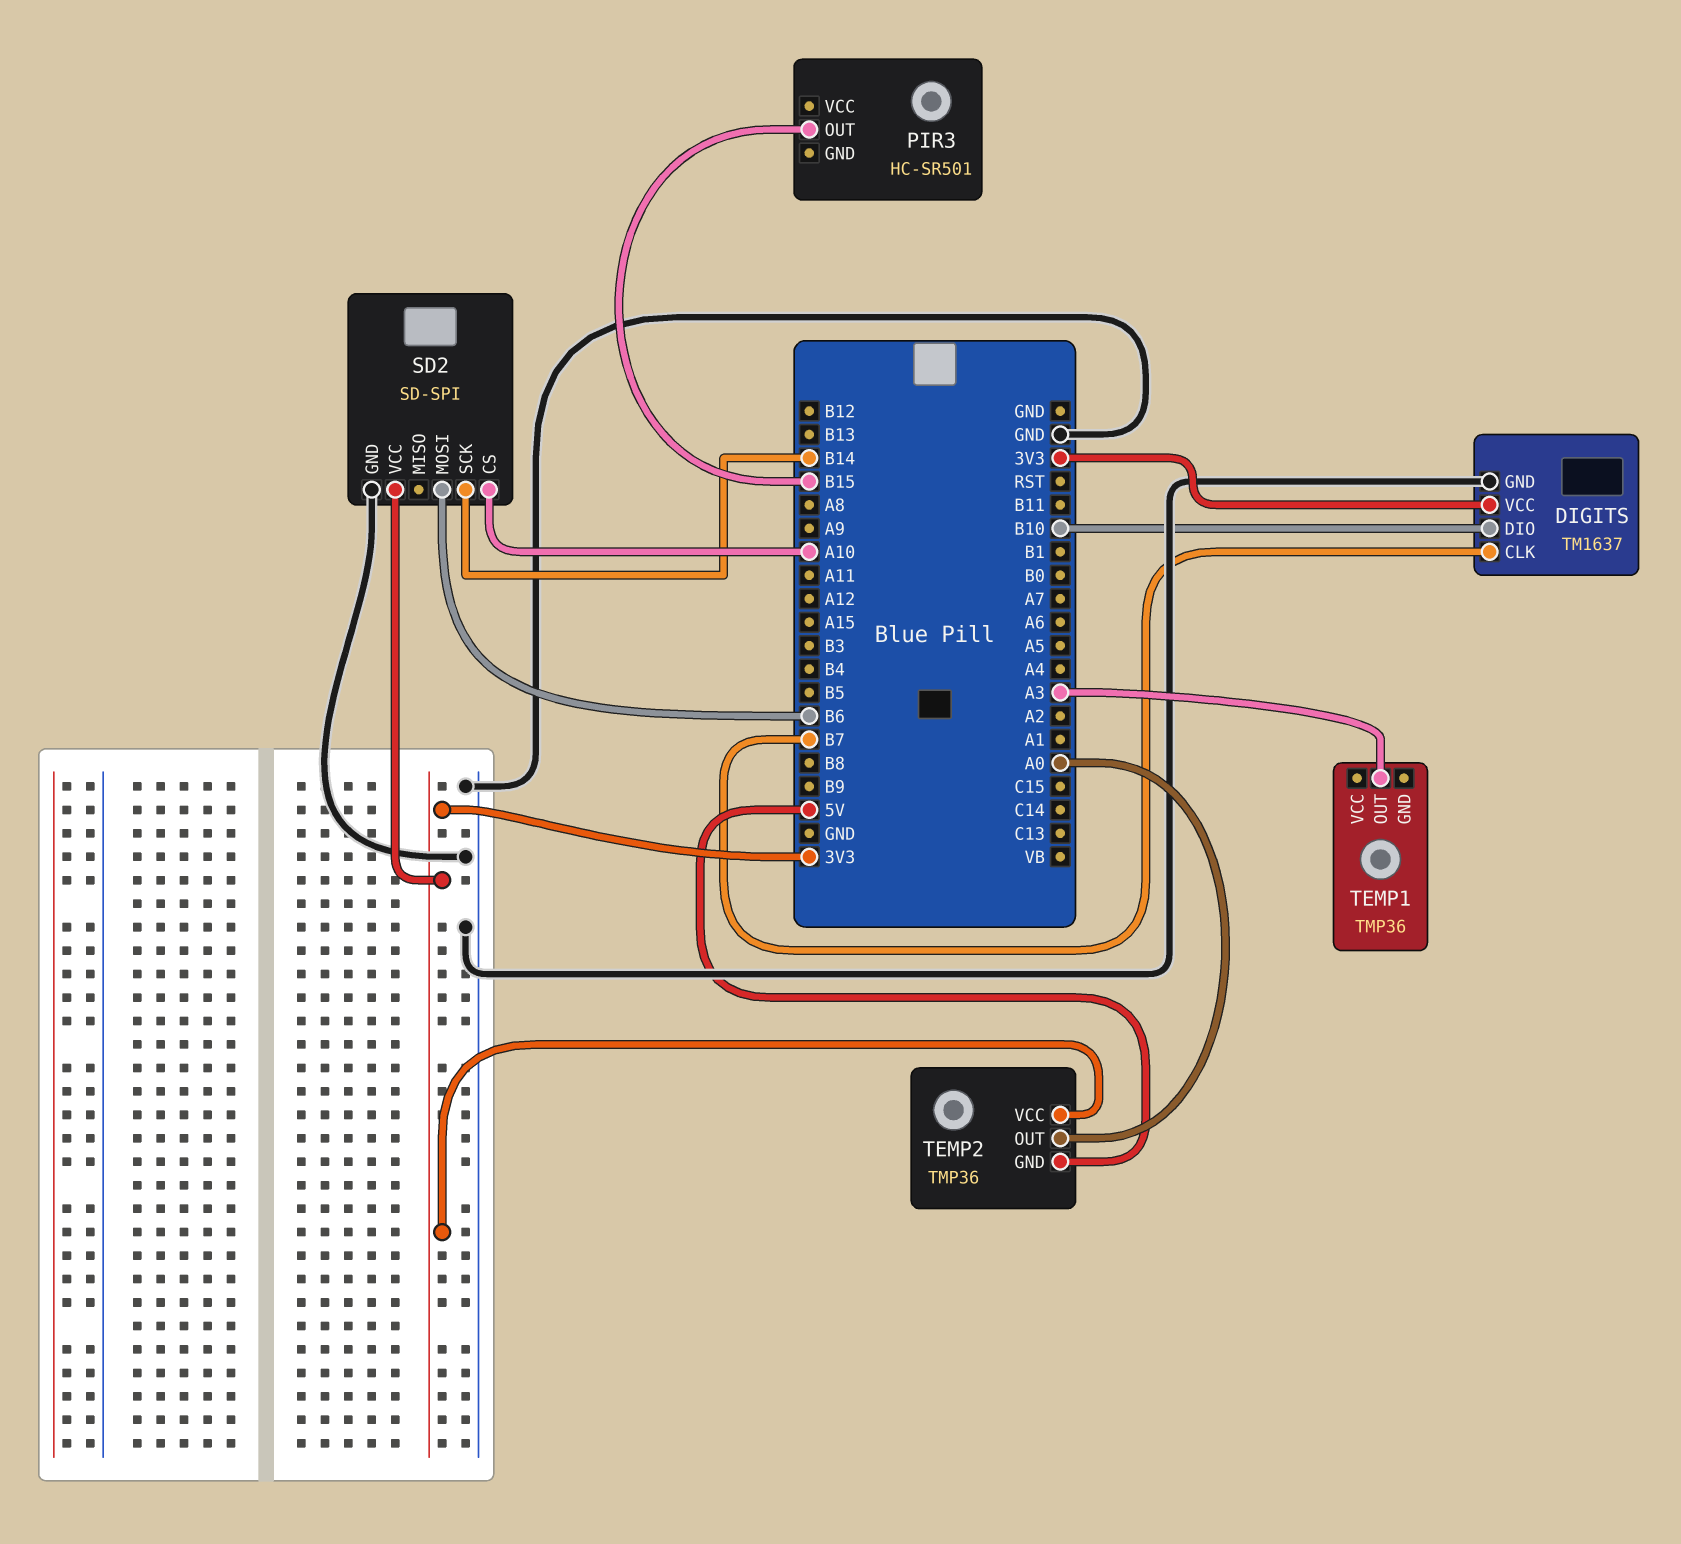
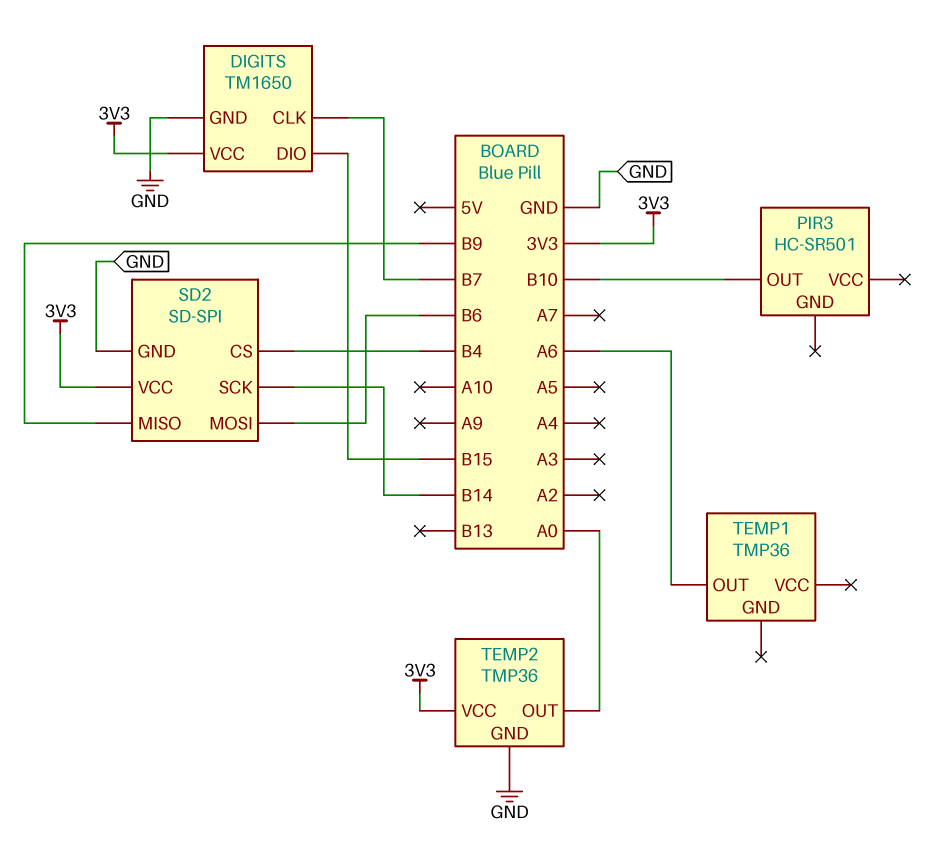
DIGITS: TM1637 -> TM1650
DIGITS pin DIO: B10 -> B15
PIR3 pin OUT: B15 -> B10
SD2 pin CS: A10 -> B4
SD2 pin MISO: none -> B9
TEMP1 pin OUT: A3 -> A6
TEMP2 pin GND: 5V -> GND

